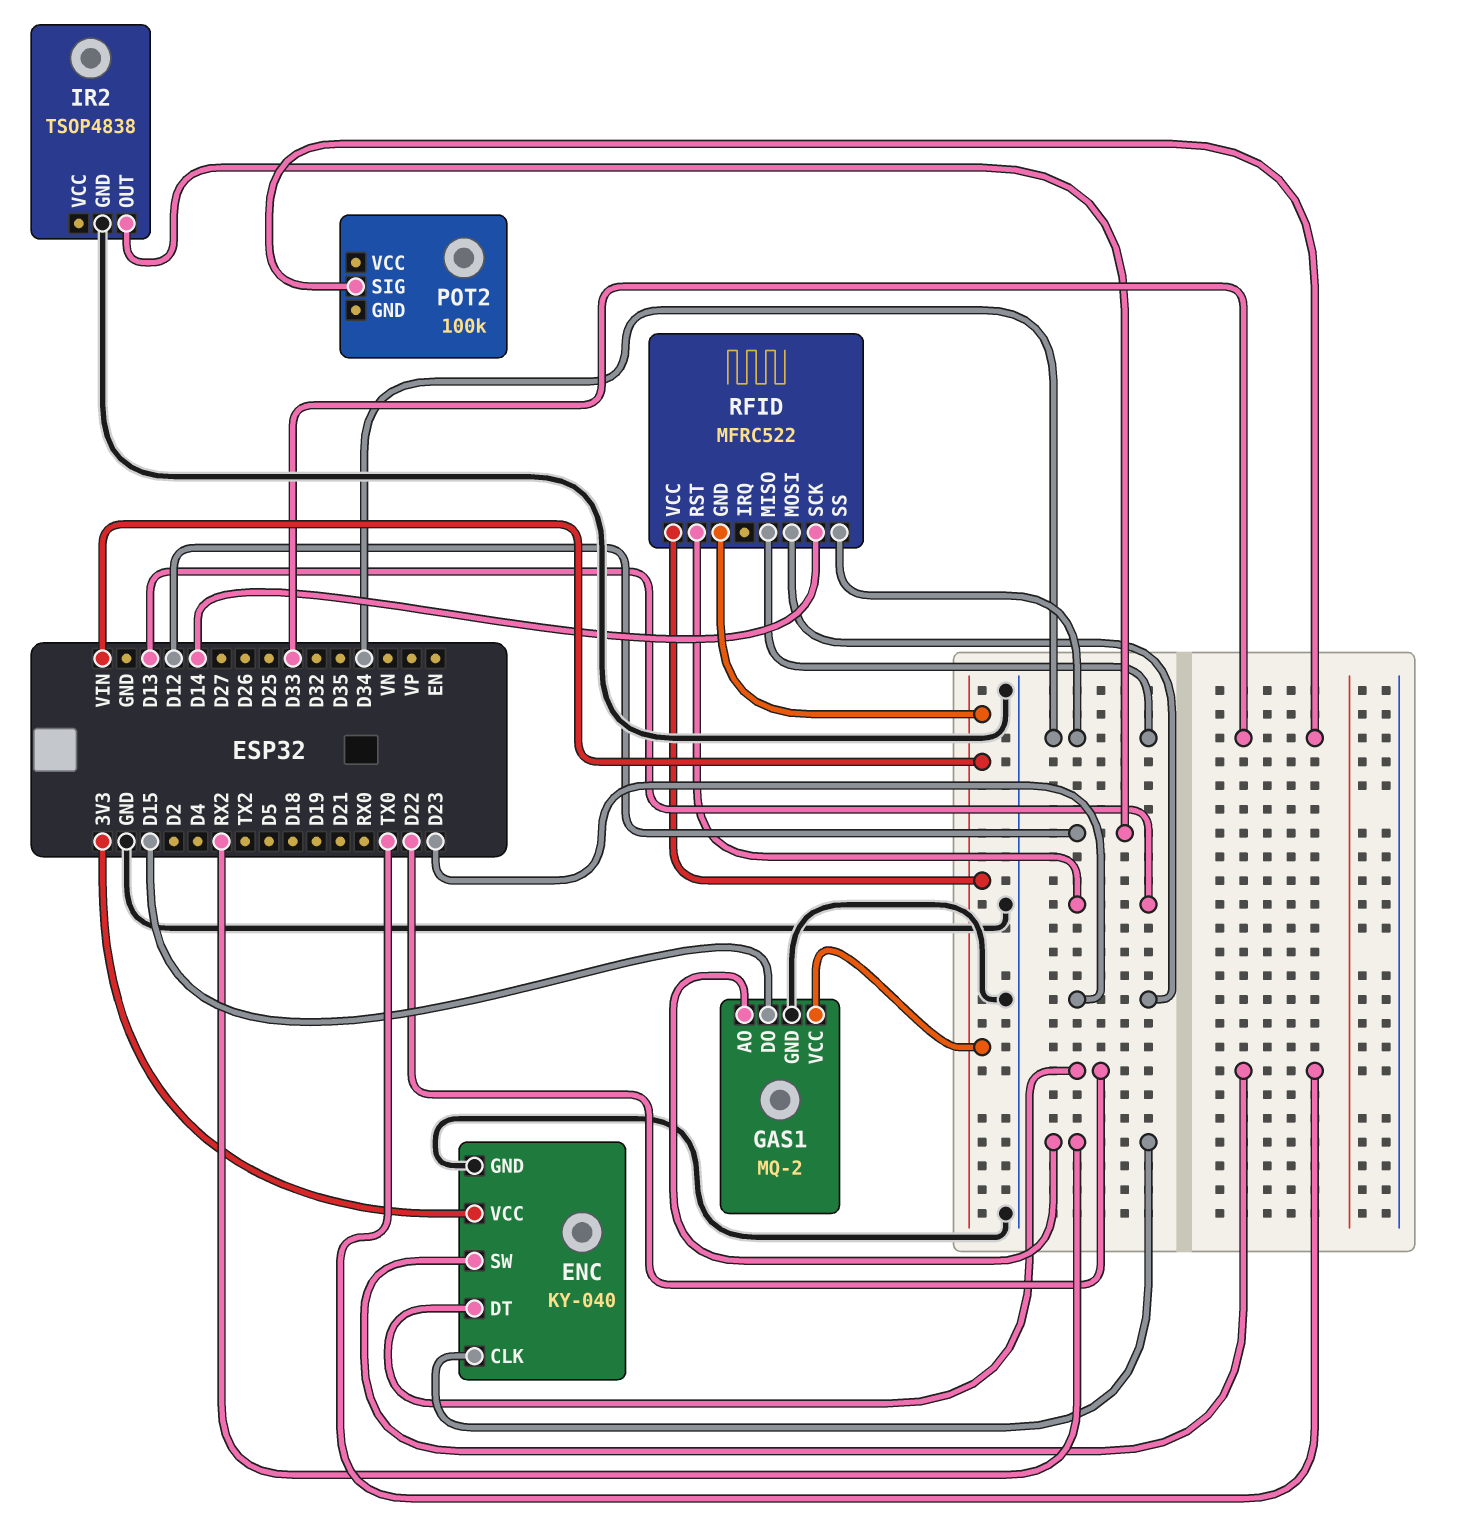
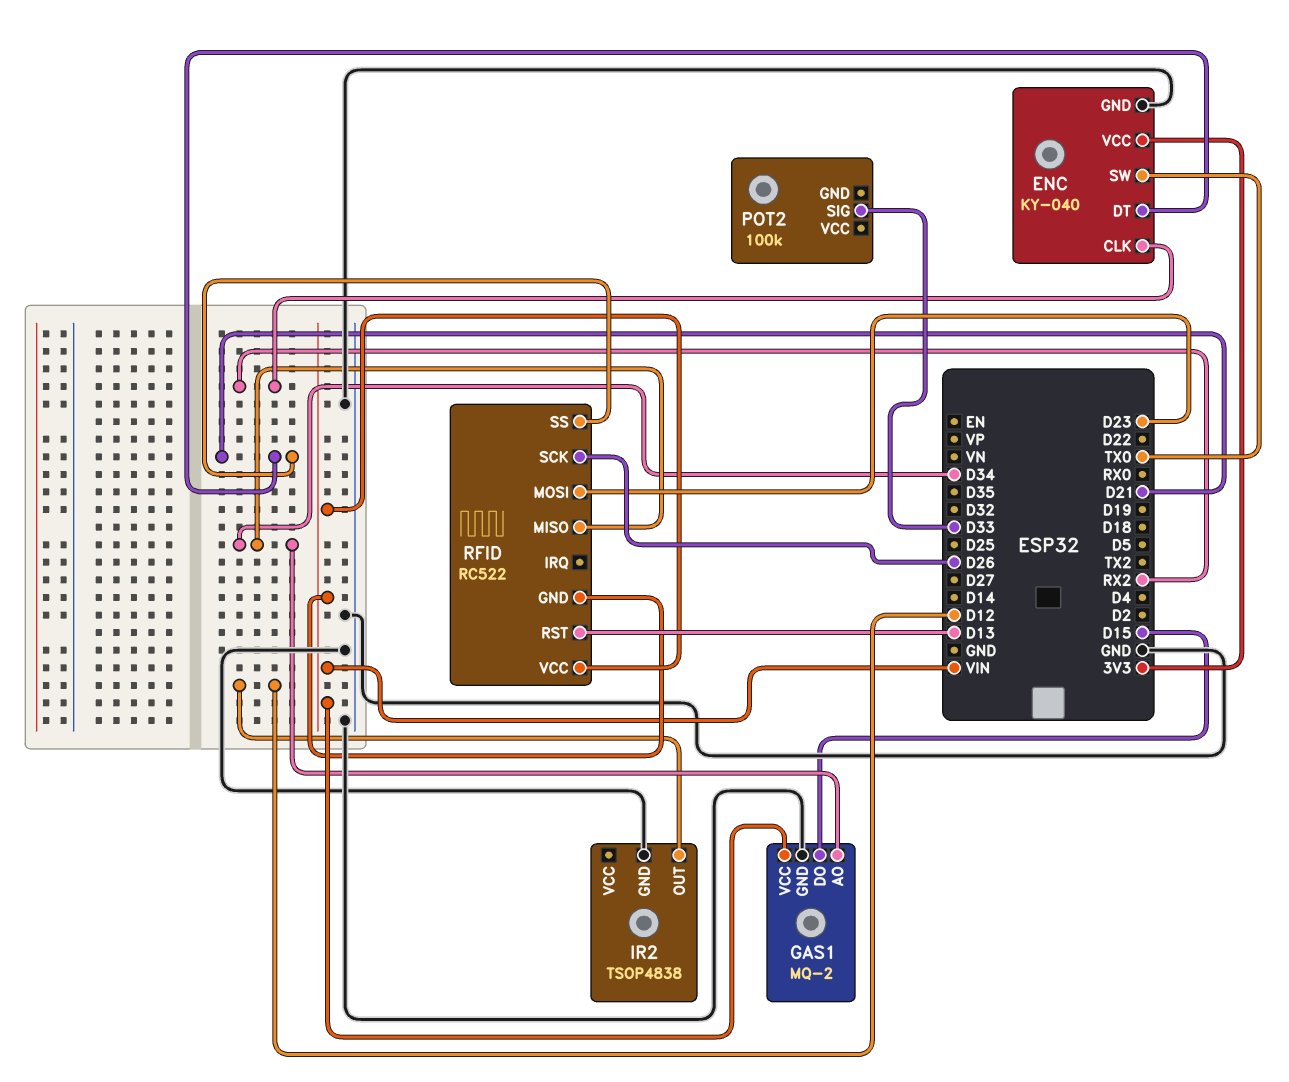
ENC pin DT: D22 -> D21
GAS1 pin AO: RX2 -> D34
RFID: MFRC522 -> RC522
RFID pin SCK: D14 -> D26
RFID pin SS: D34 -> D21

